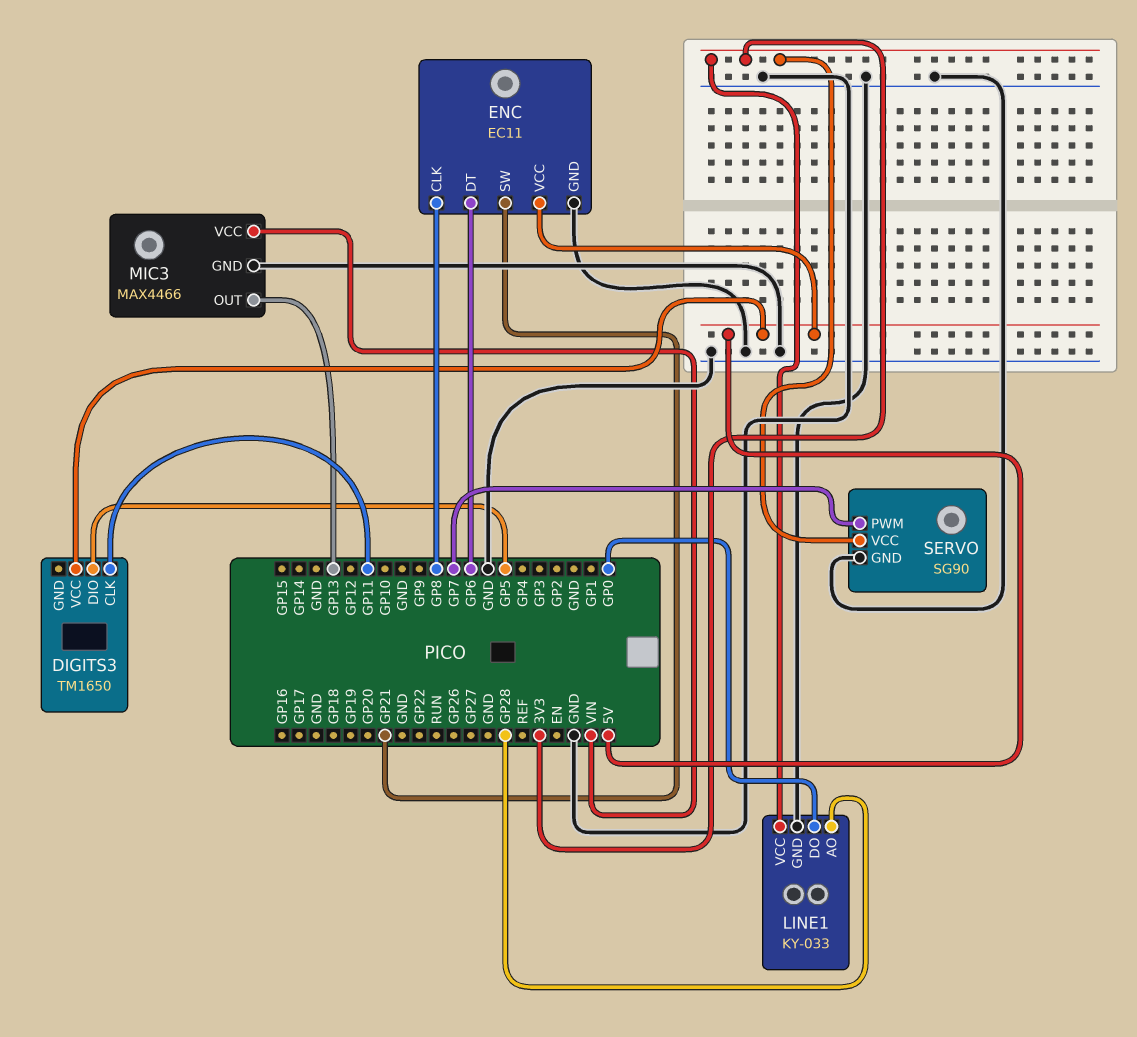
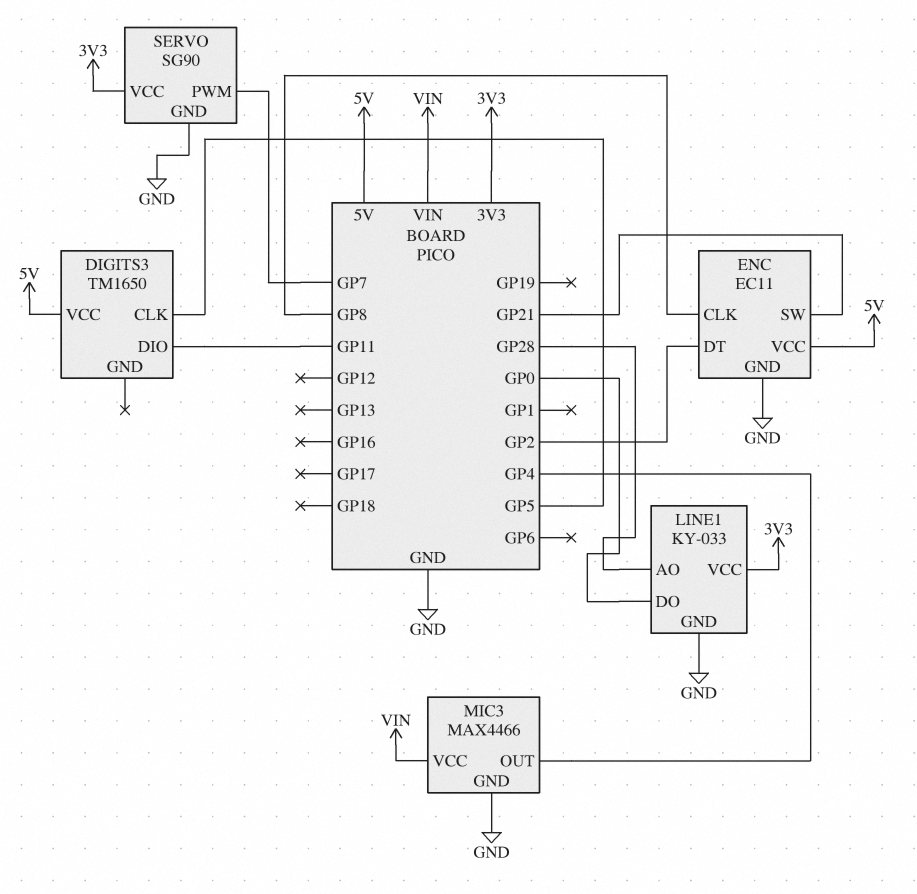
DIGITS3 pin CLK: GP11 -> GP5
DIGITS3 pin DIO: GP5 -> GP11
ENC pin DT: GP6 -> GP2
MIC3 pin OUT: GP13 -> GP4

